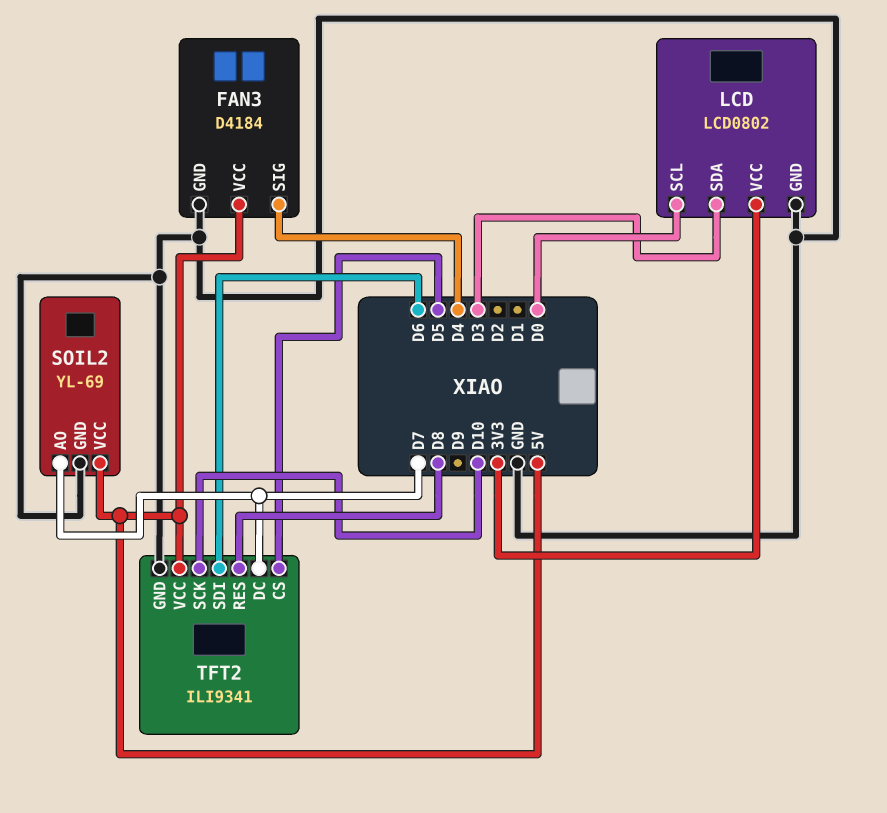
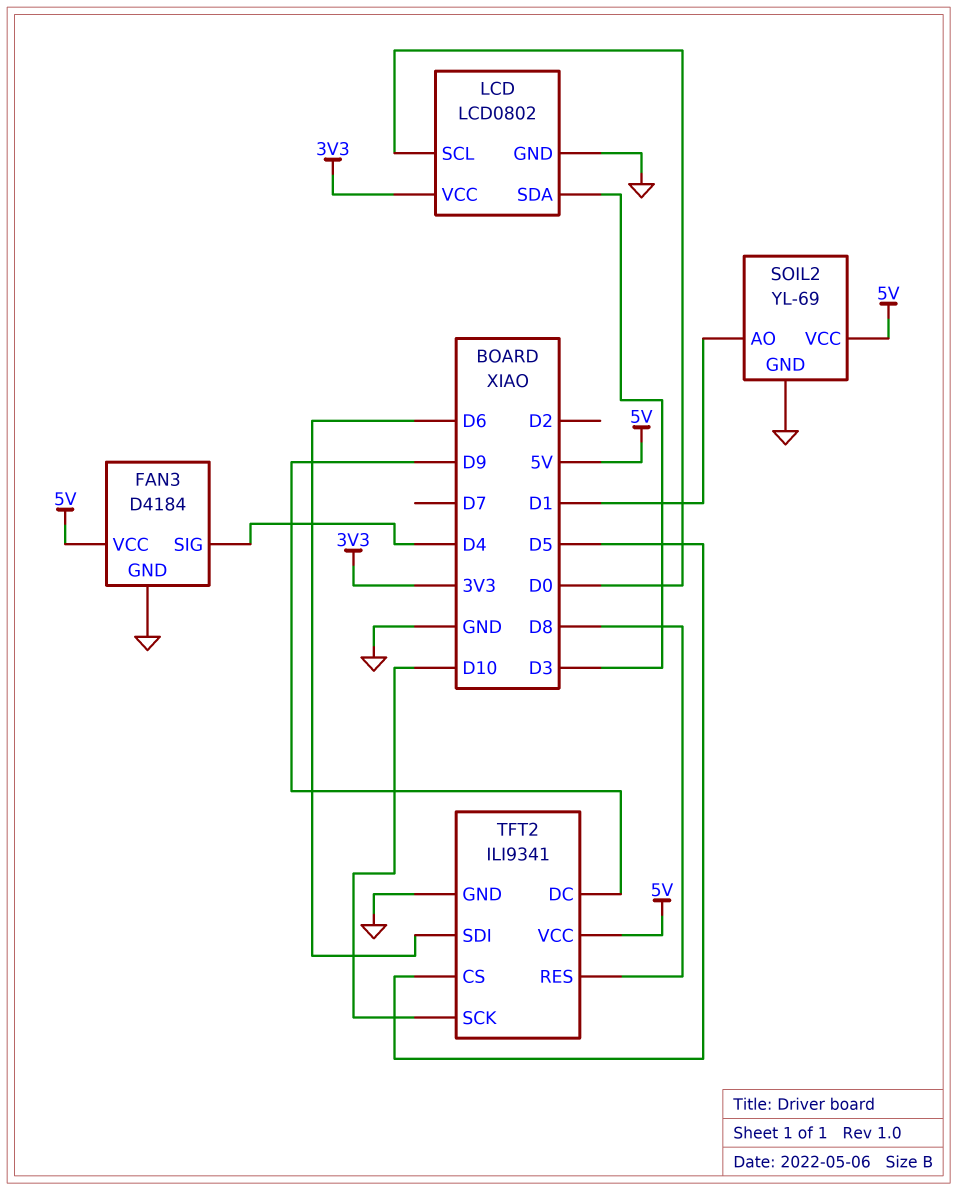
SOIL2 pin AO: D7 -> D1
TFT2 pin DC: D7 -> D9

